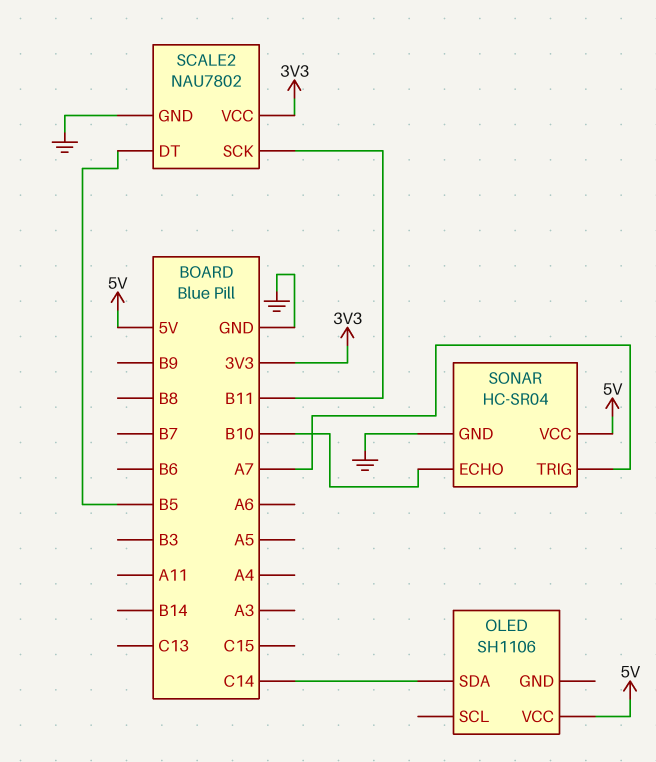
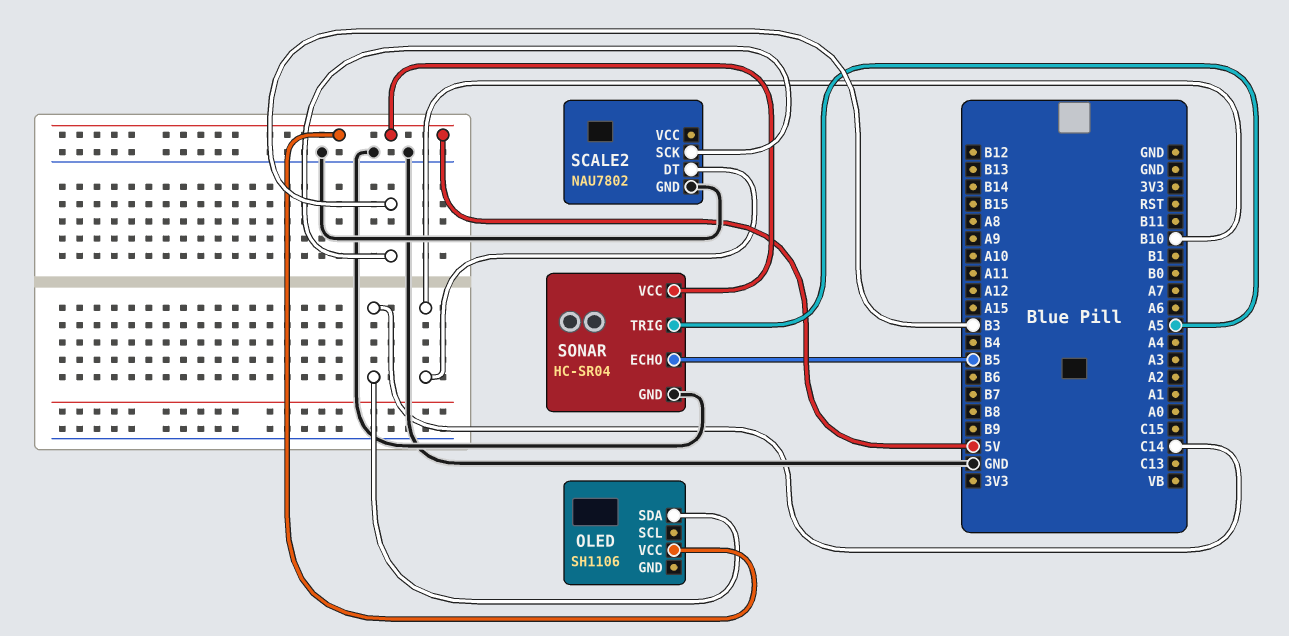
SCALE2 pin DT: B5 -> B10
SCALE2 pin SCK: B11 -> B3
SCALE2 pin VCC: 3V3 -> none
SONAR pin ECHO: B10 -> B5
SONAR pin TRIG: A7 -> A5

